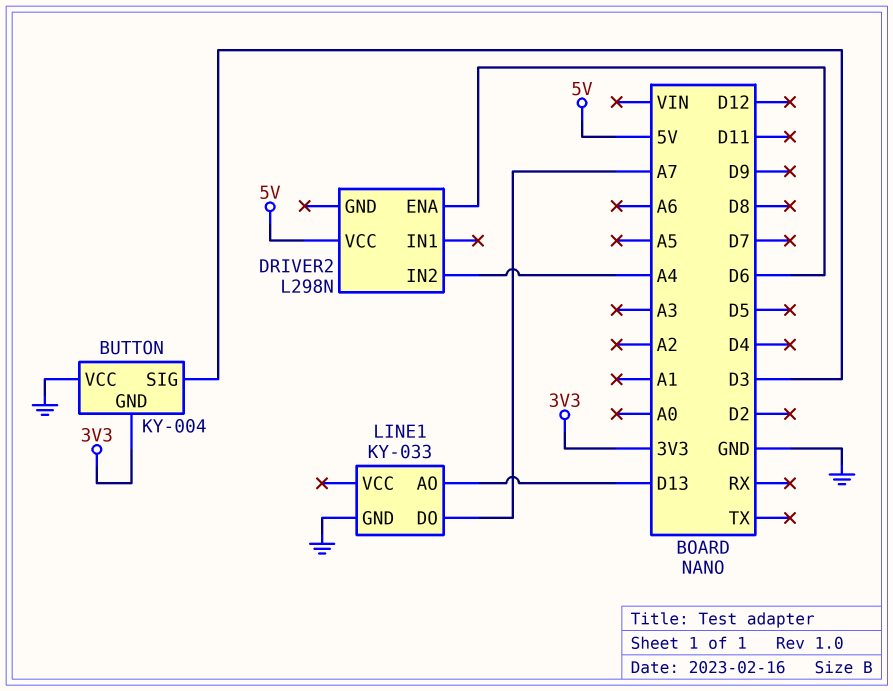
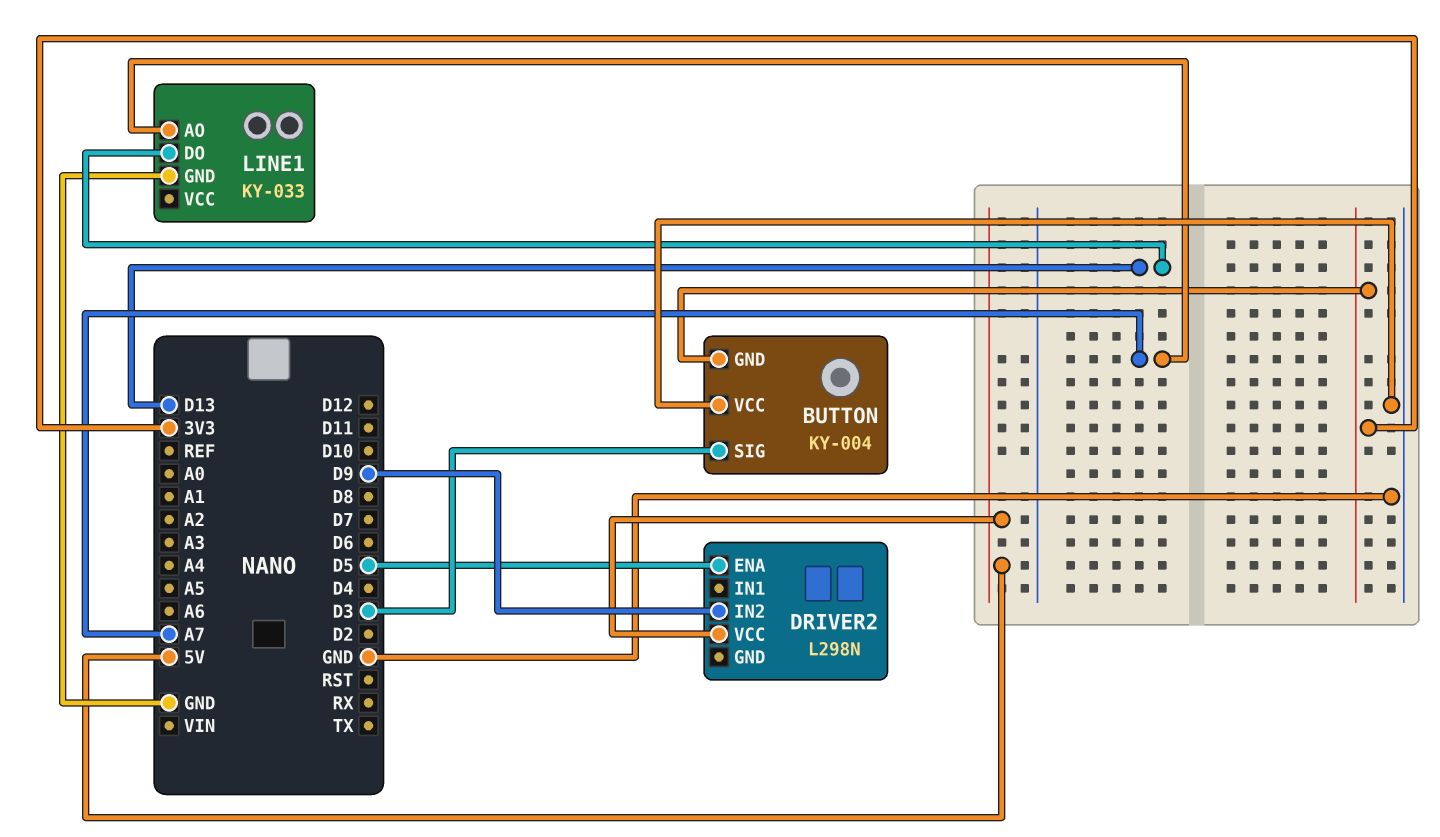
DRIVER2 pin ENA: D6 -> D5
DRIVER2 pin IN2: A4 -> D9
LINE1 pin AO: D13 -> A7
LINE1 pin DO: A7 -> D13

